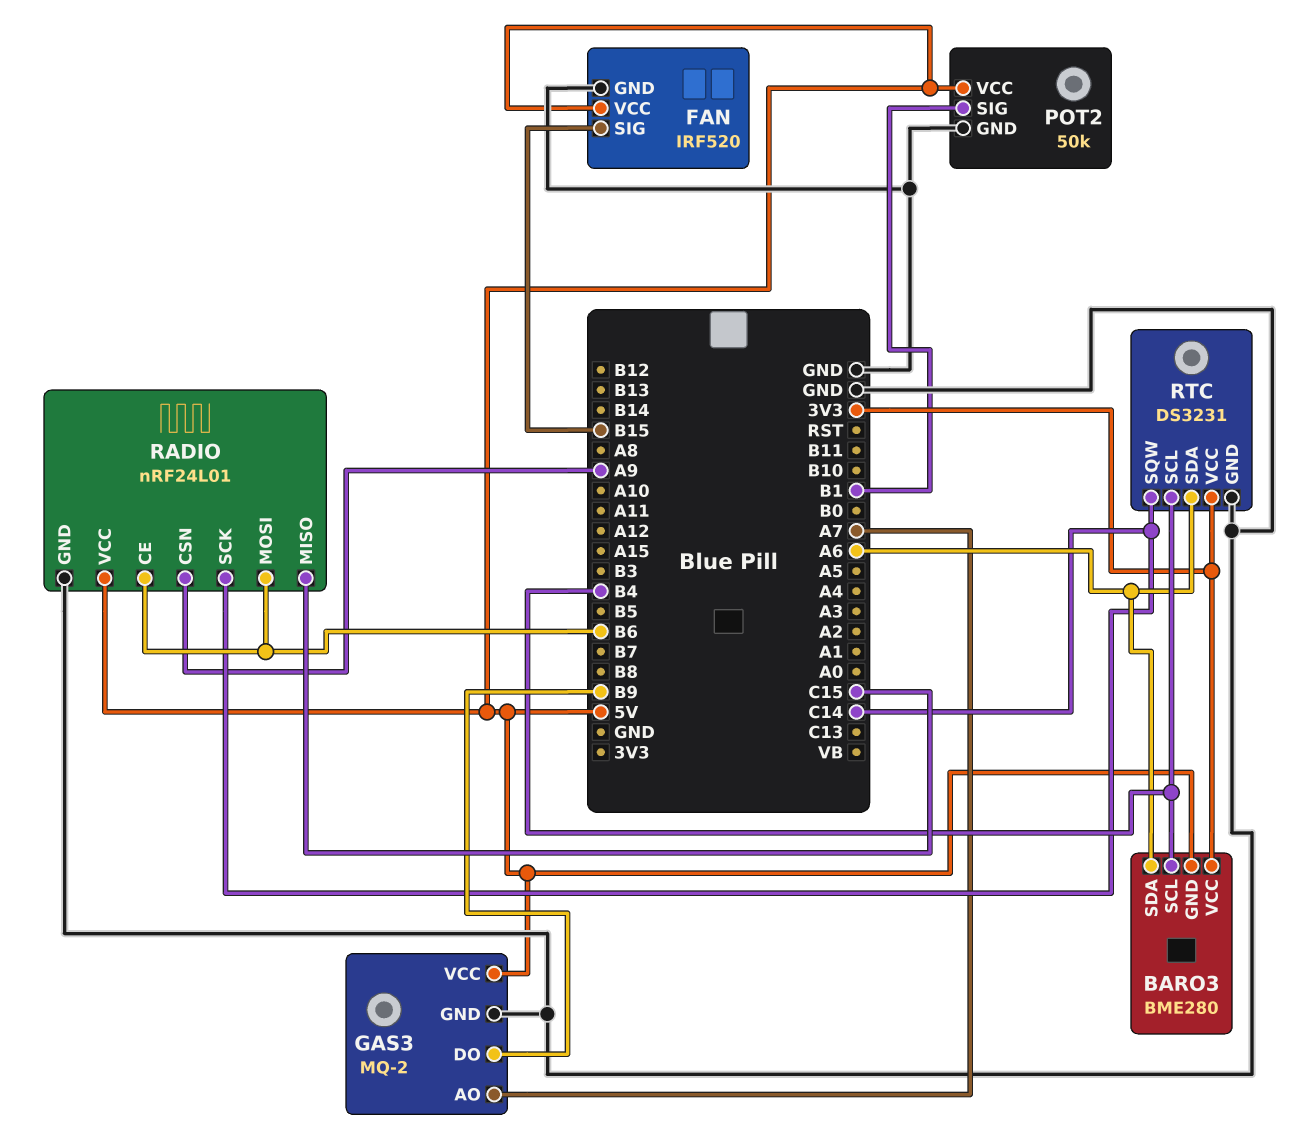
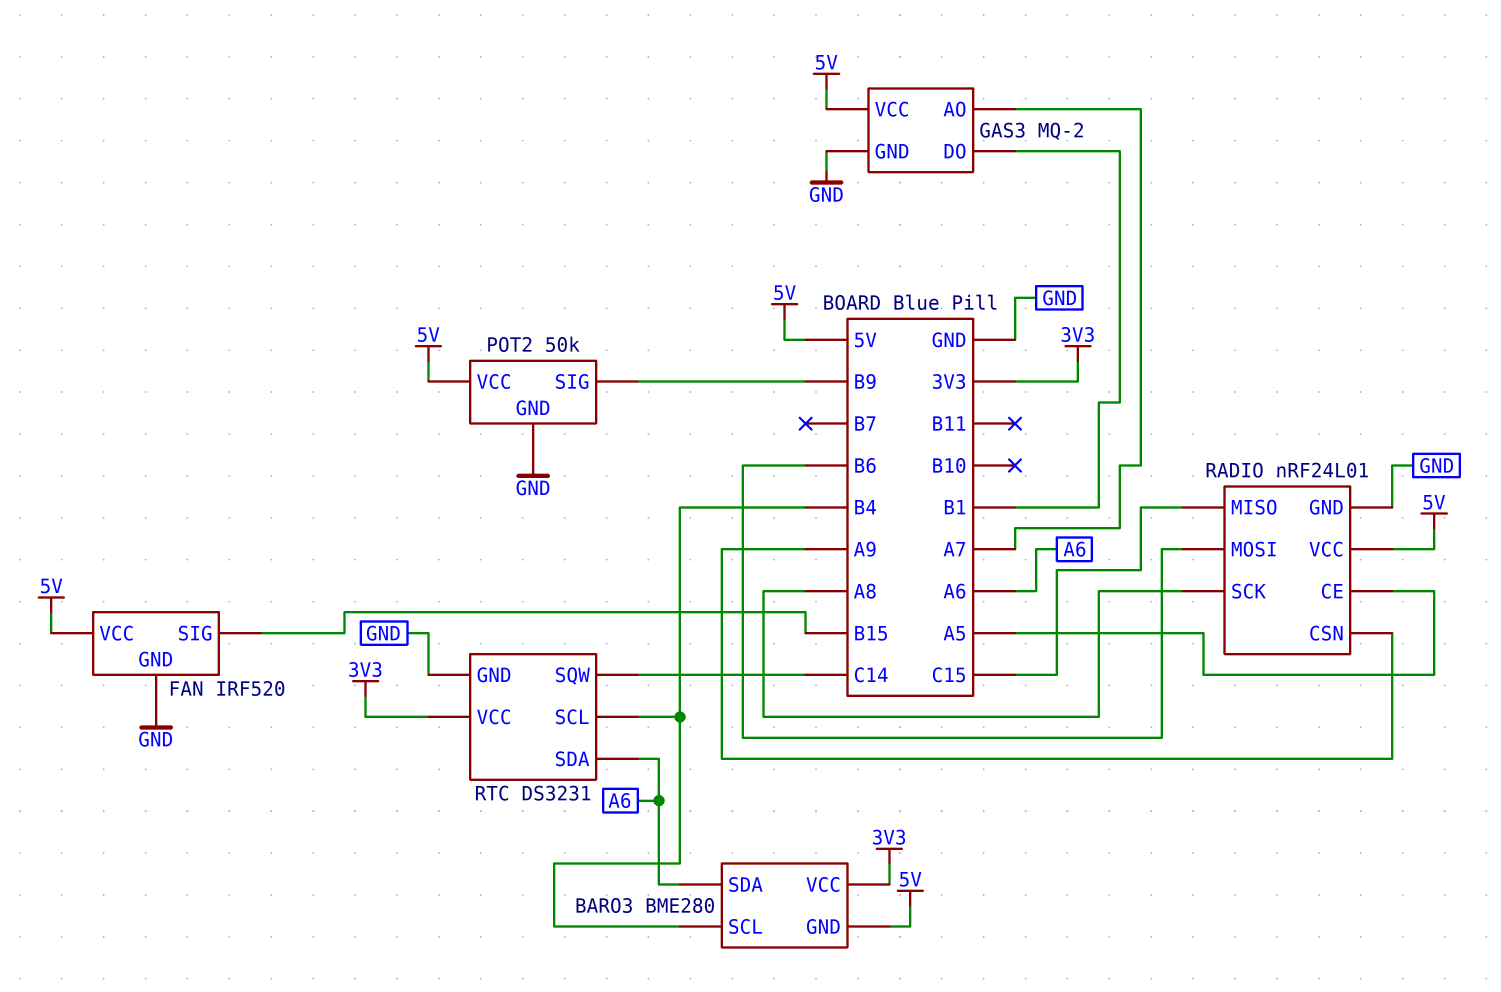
GAS3 pin DO: B9 -> B1
POT2 pin SIG: B1 -> B9
RADIO pin CE: B6 -> A5
RADIO pin SCK: C14 -> A8

